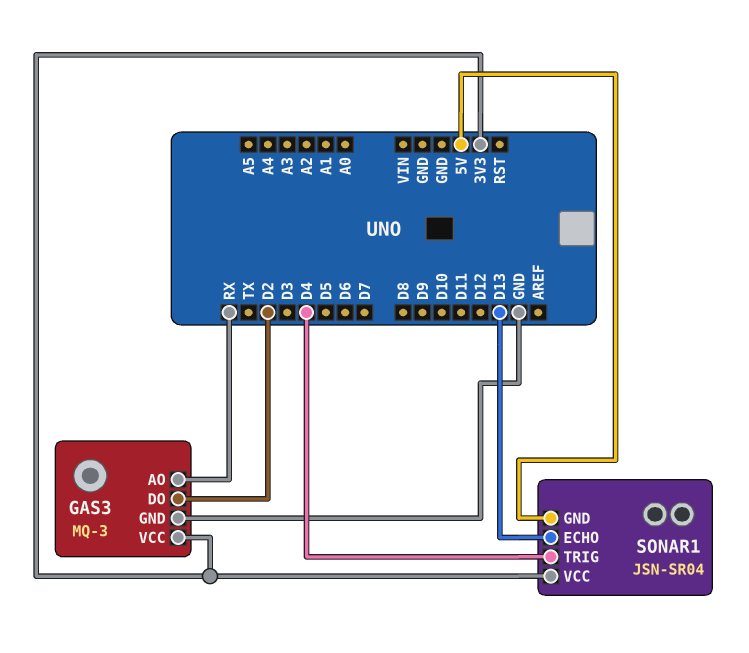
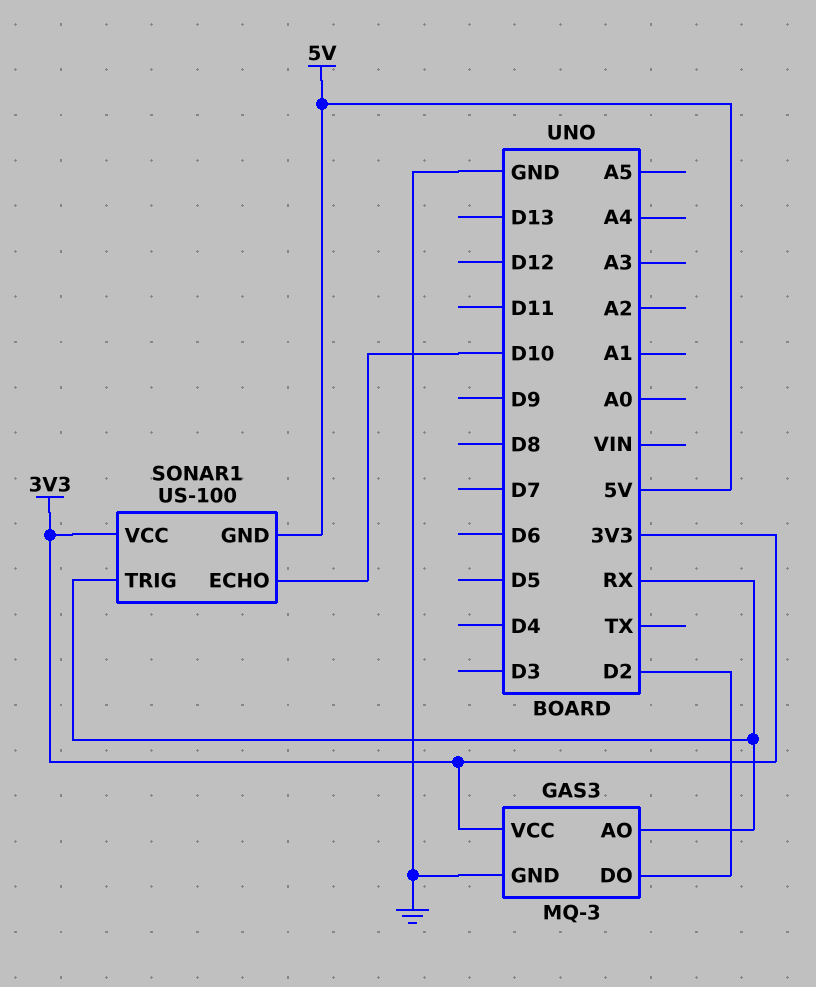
SONAR1: JSN-SR04 -> US-100
SONAR1 pin ECHO: D13 -> D10
SONAR1 pin TRIG: D4 -> RX

